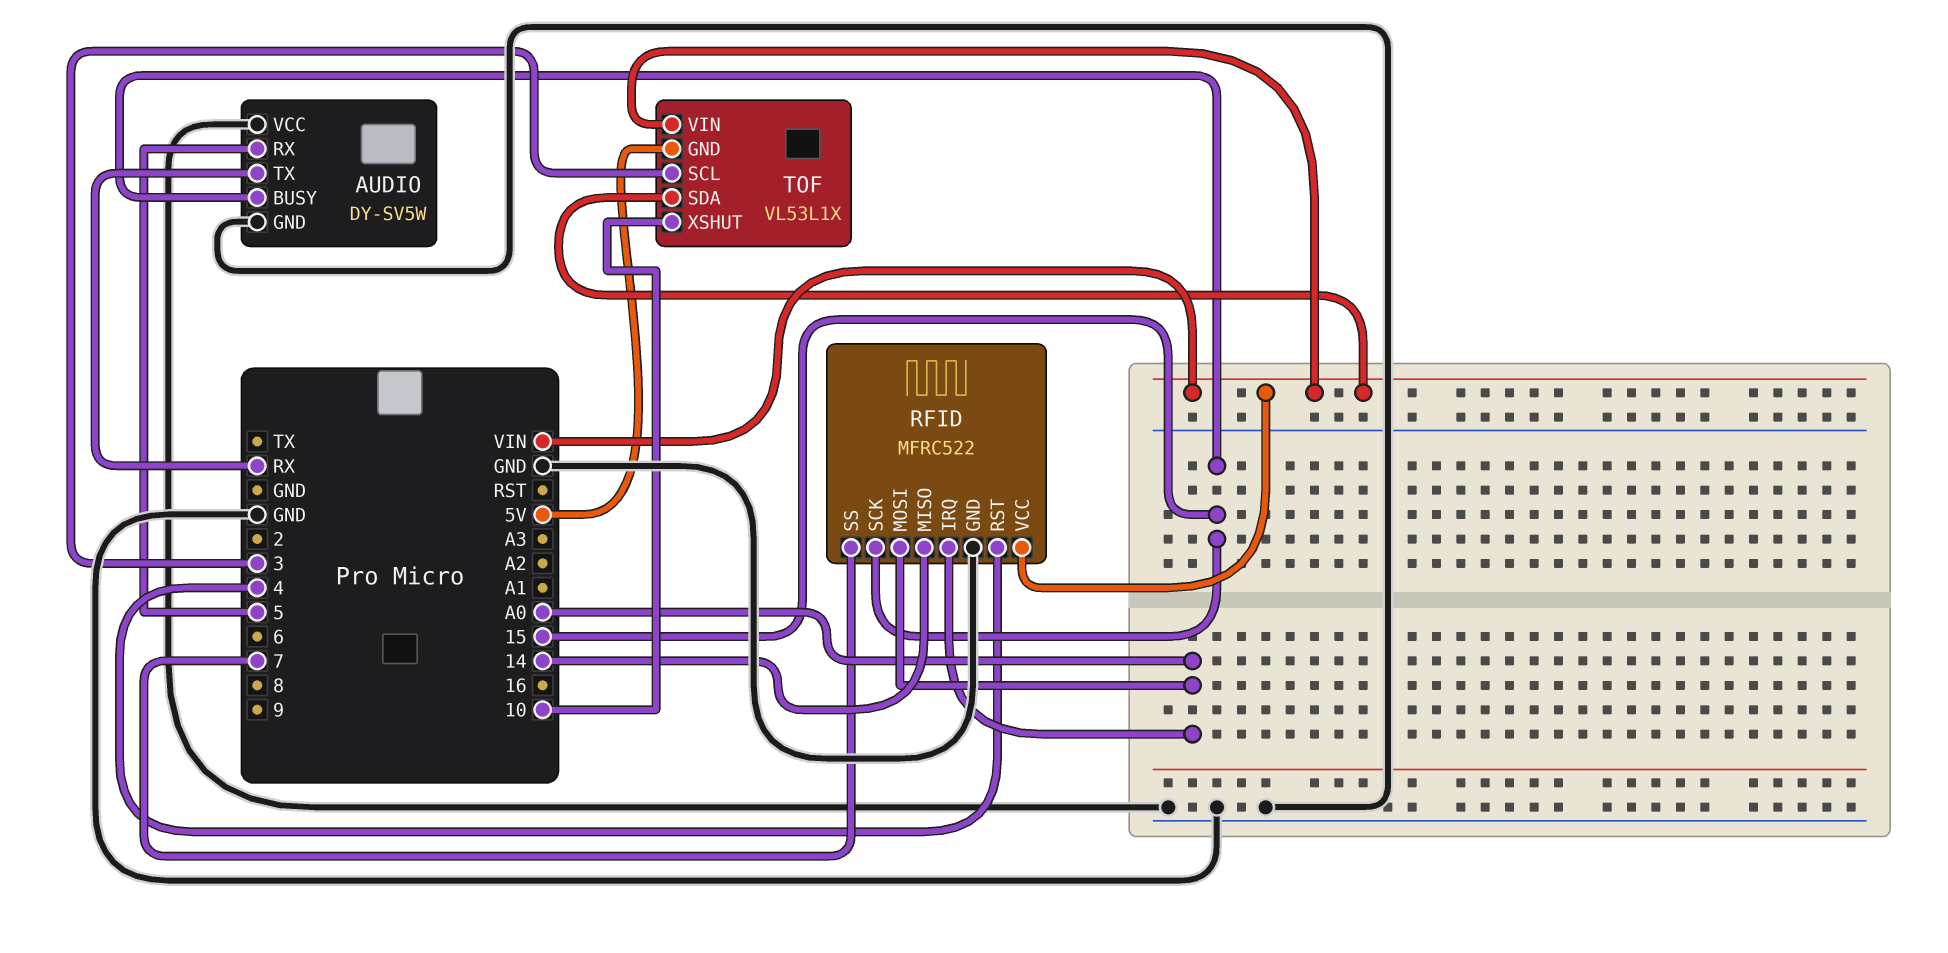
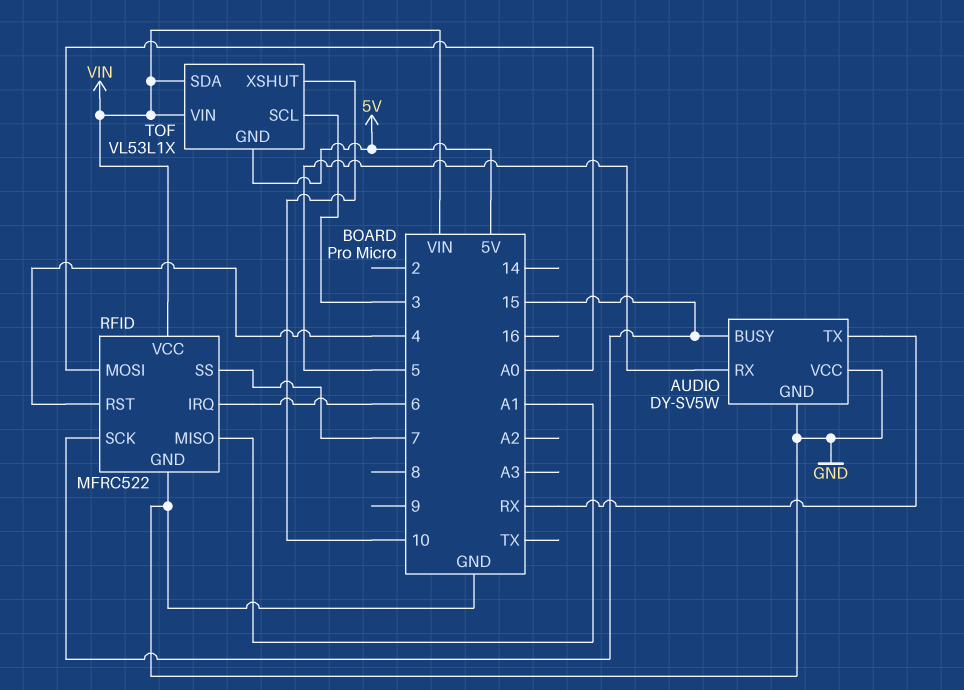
RFID pin IRQ: A0 -> 6
RFID pin MISO: 14 -> A1

